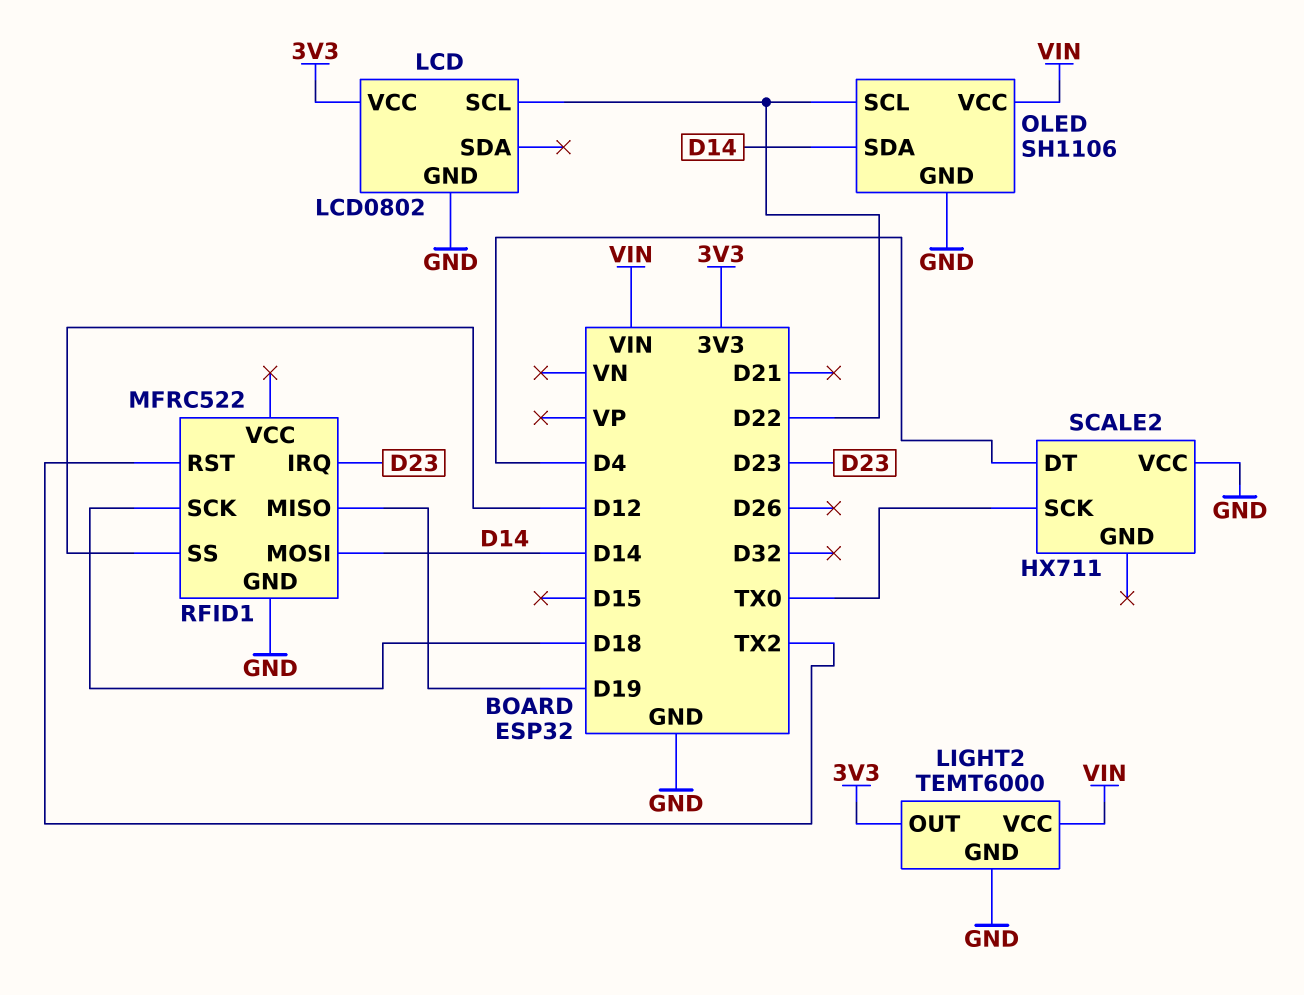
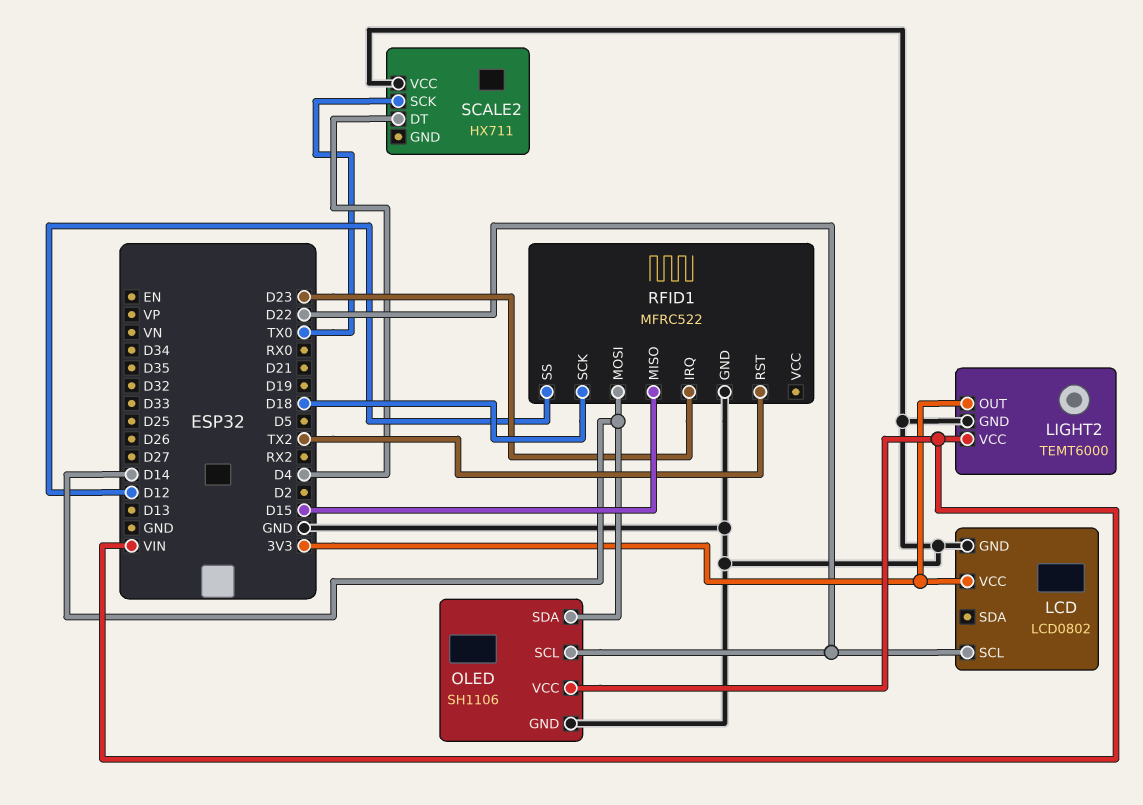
RFID1 pin MISO: D19 -> D15

